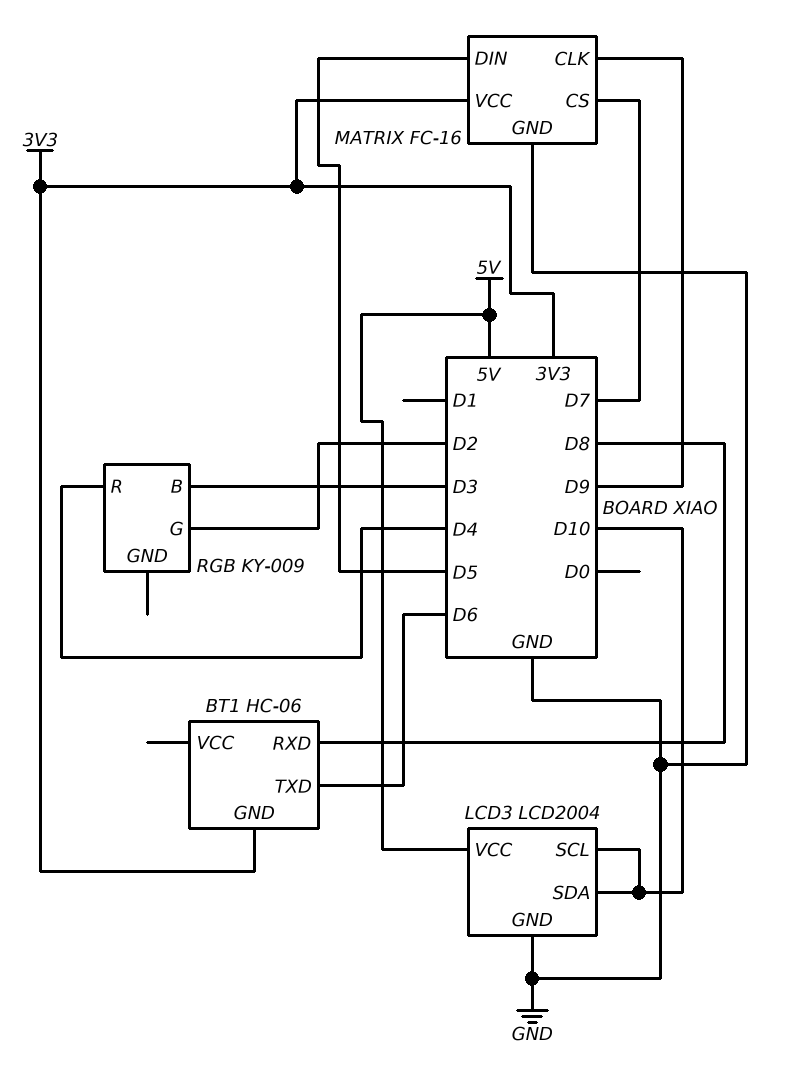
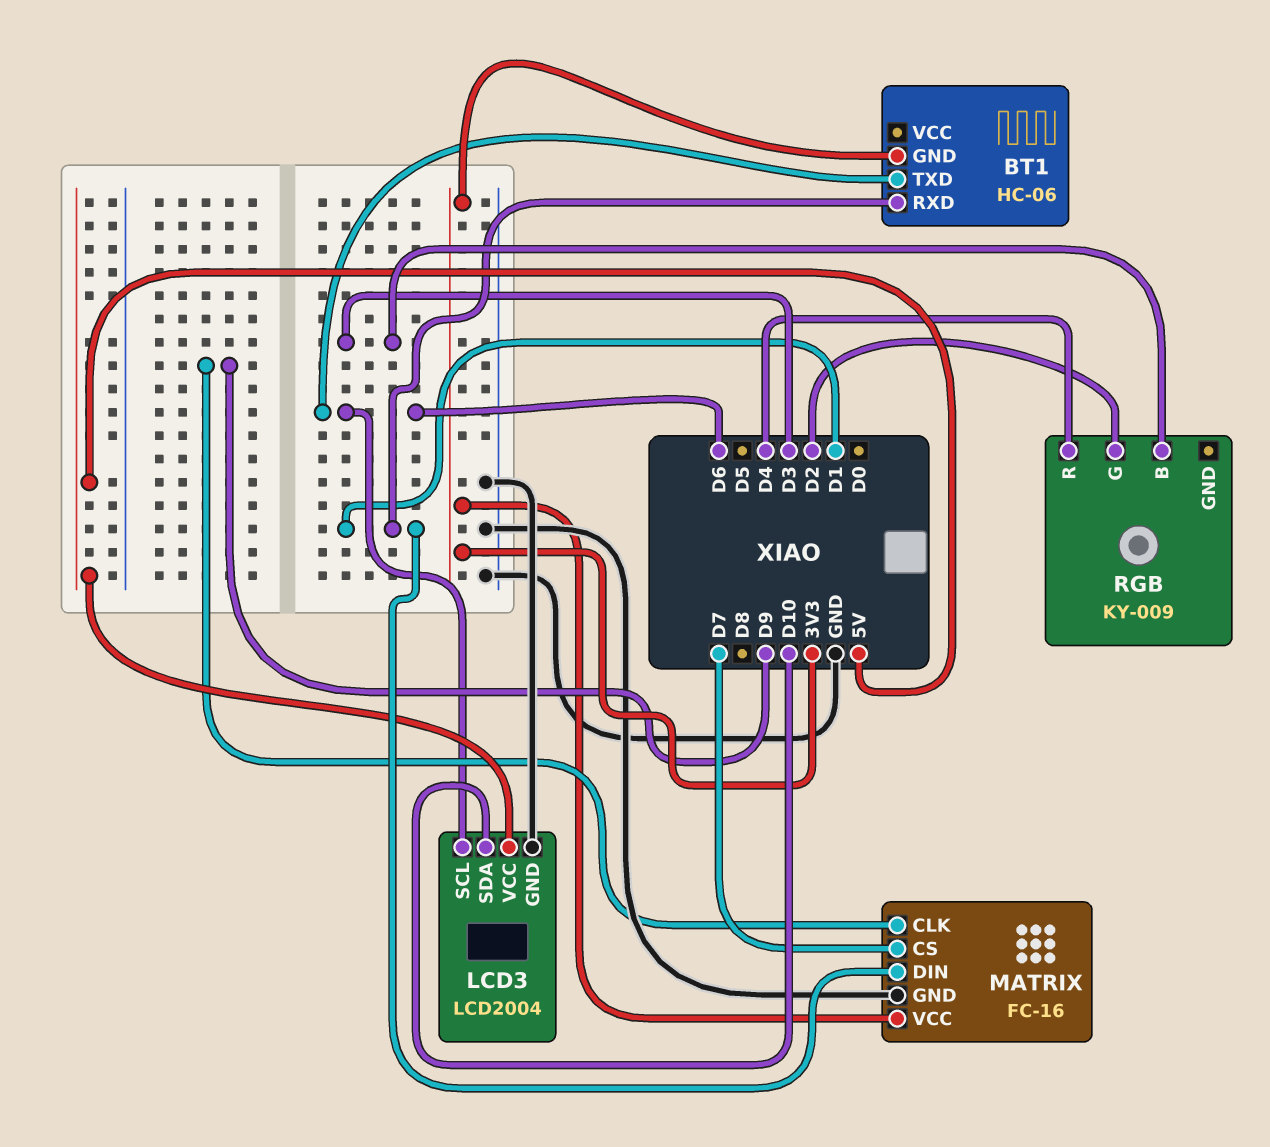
BT1 pin RXD: D8 -> D1
LCD3 pin SCL: D10 -> D6
MATRIX pin DIN: D5 -> D1

